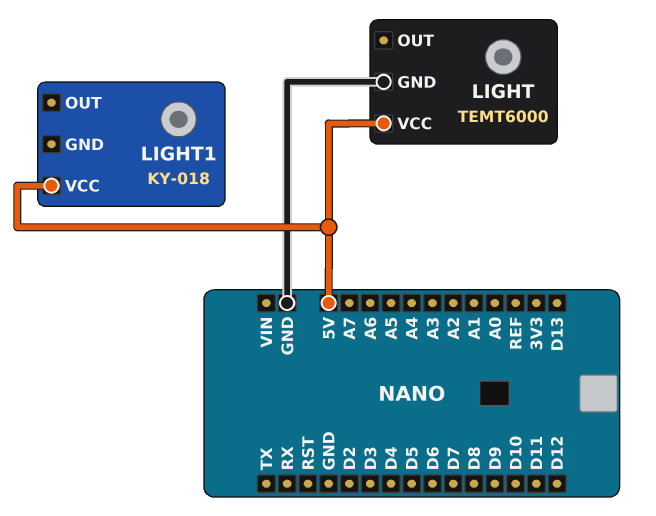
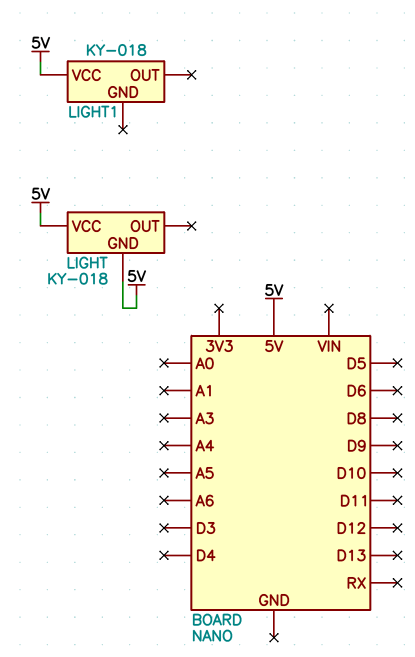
LIGHT: TEMT6000 -> KY-018
LIGHT pin GND: GND -> 5V

